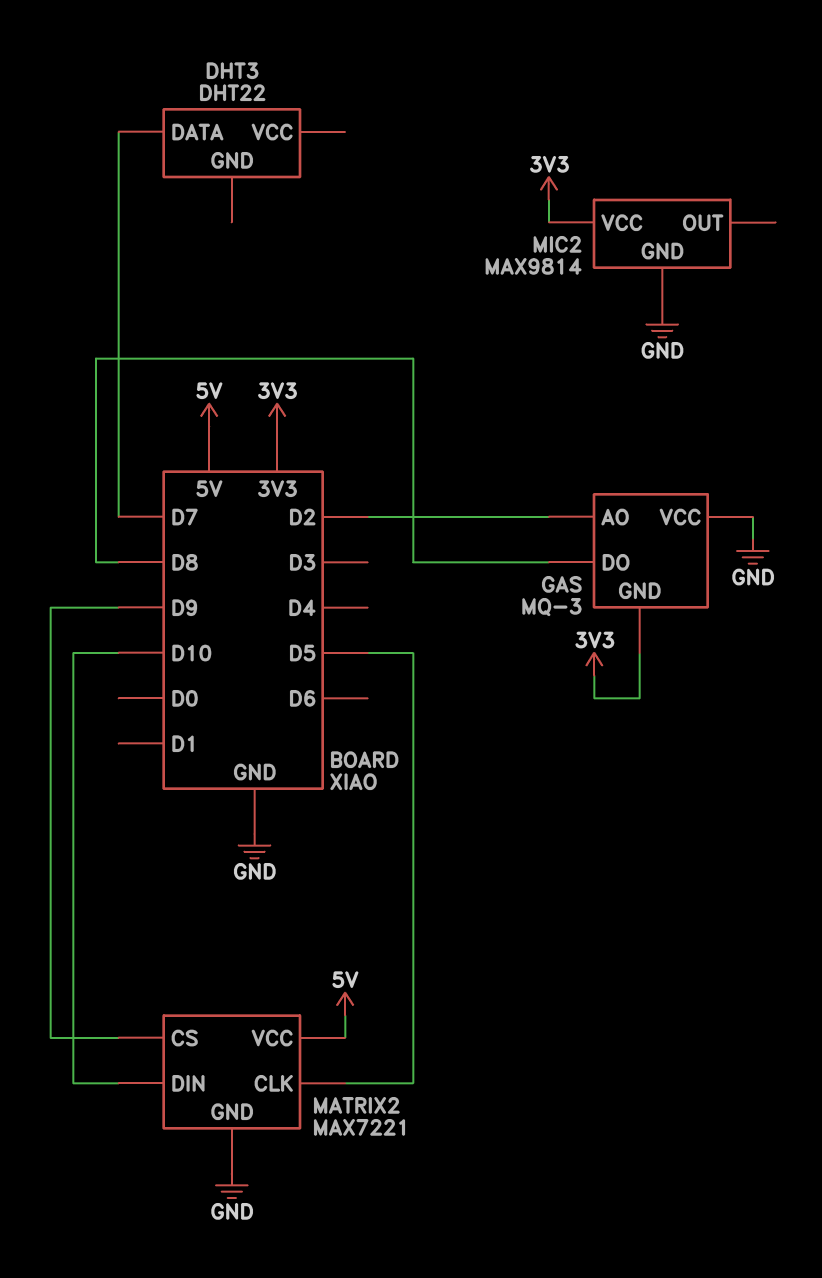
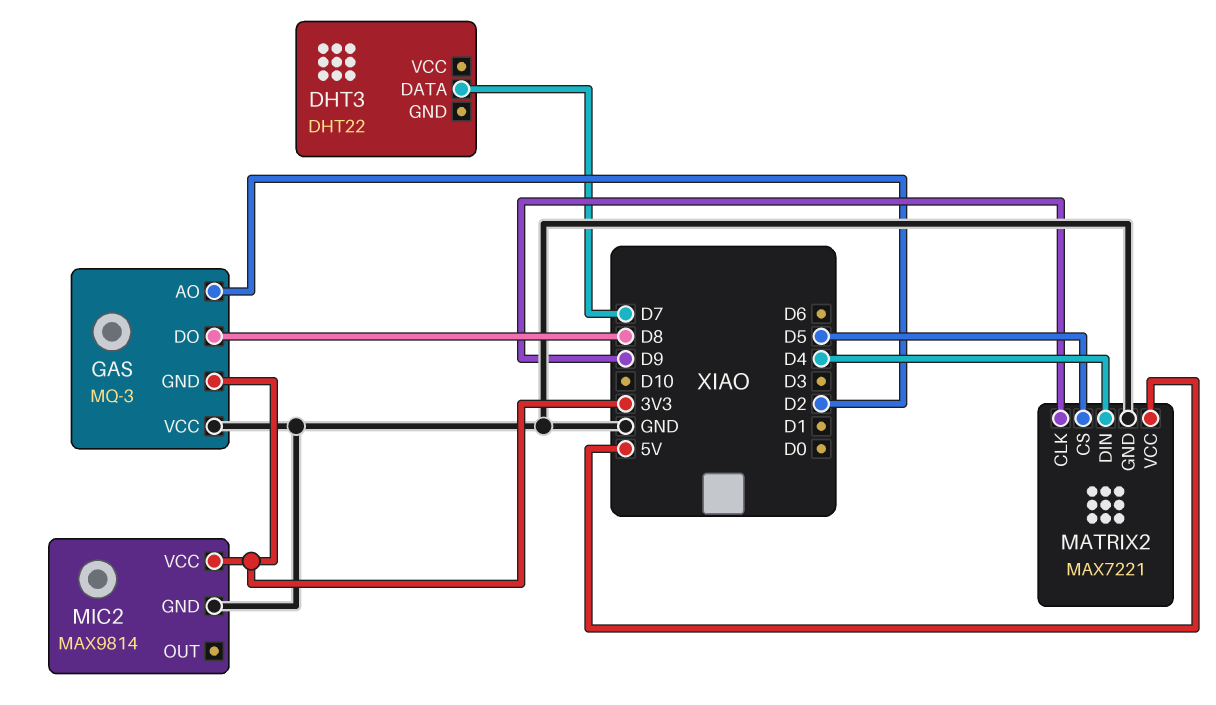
MATRIX2 pin CLK: D5 -> D9
MATRIX2 pin CS: D9 -> D5
MATRIX2 pin DIN: D10 -> D4

